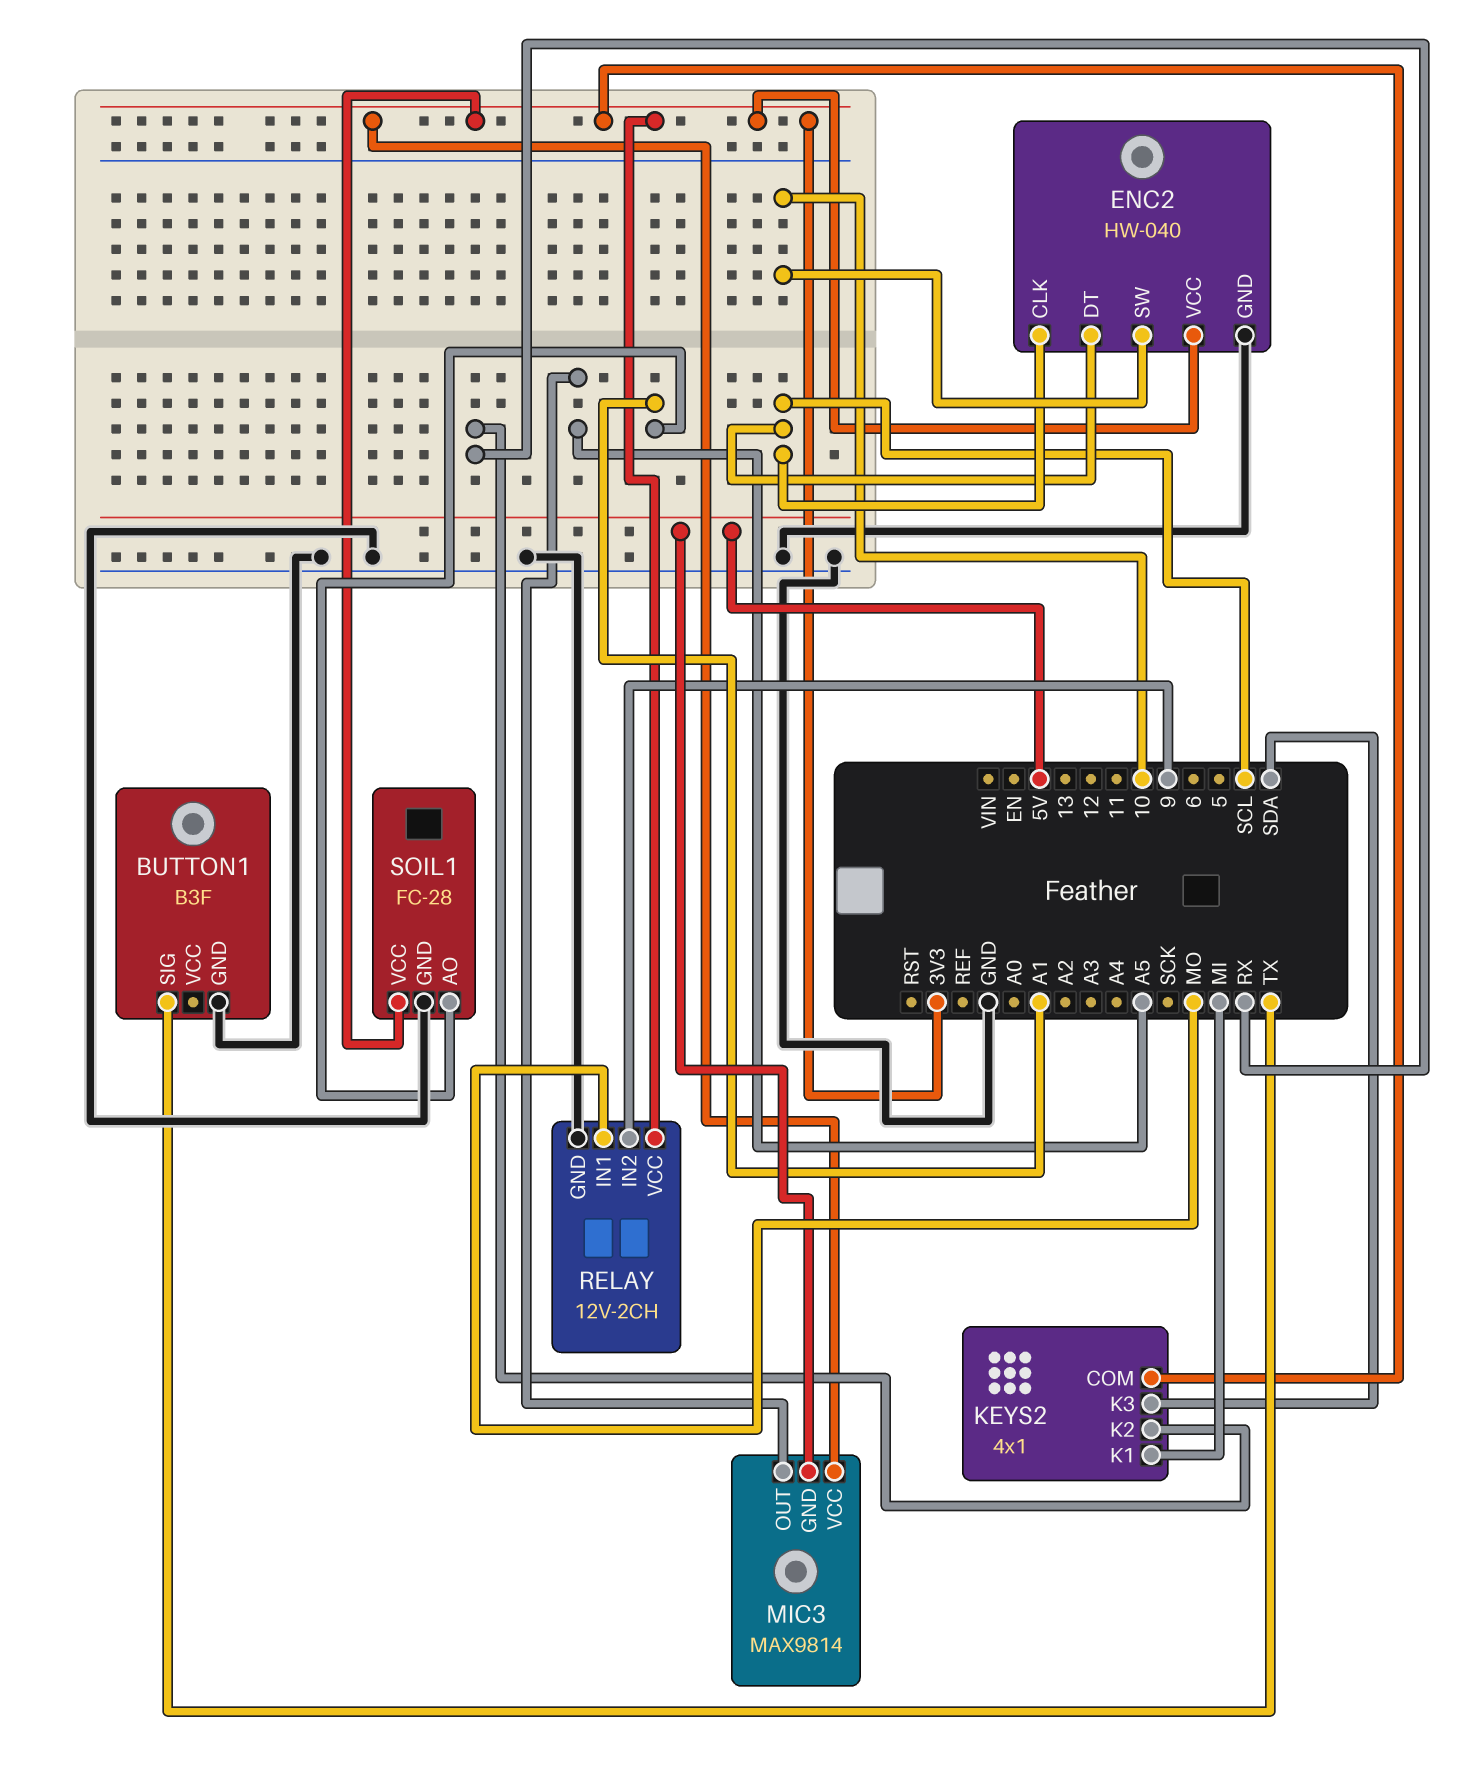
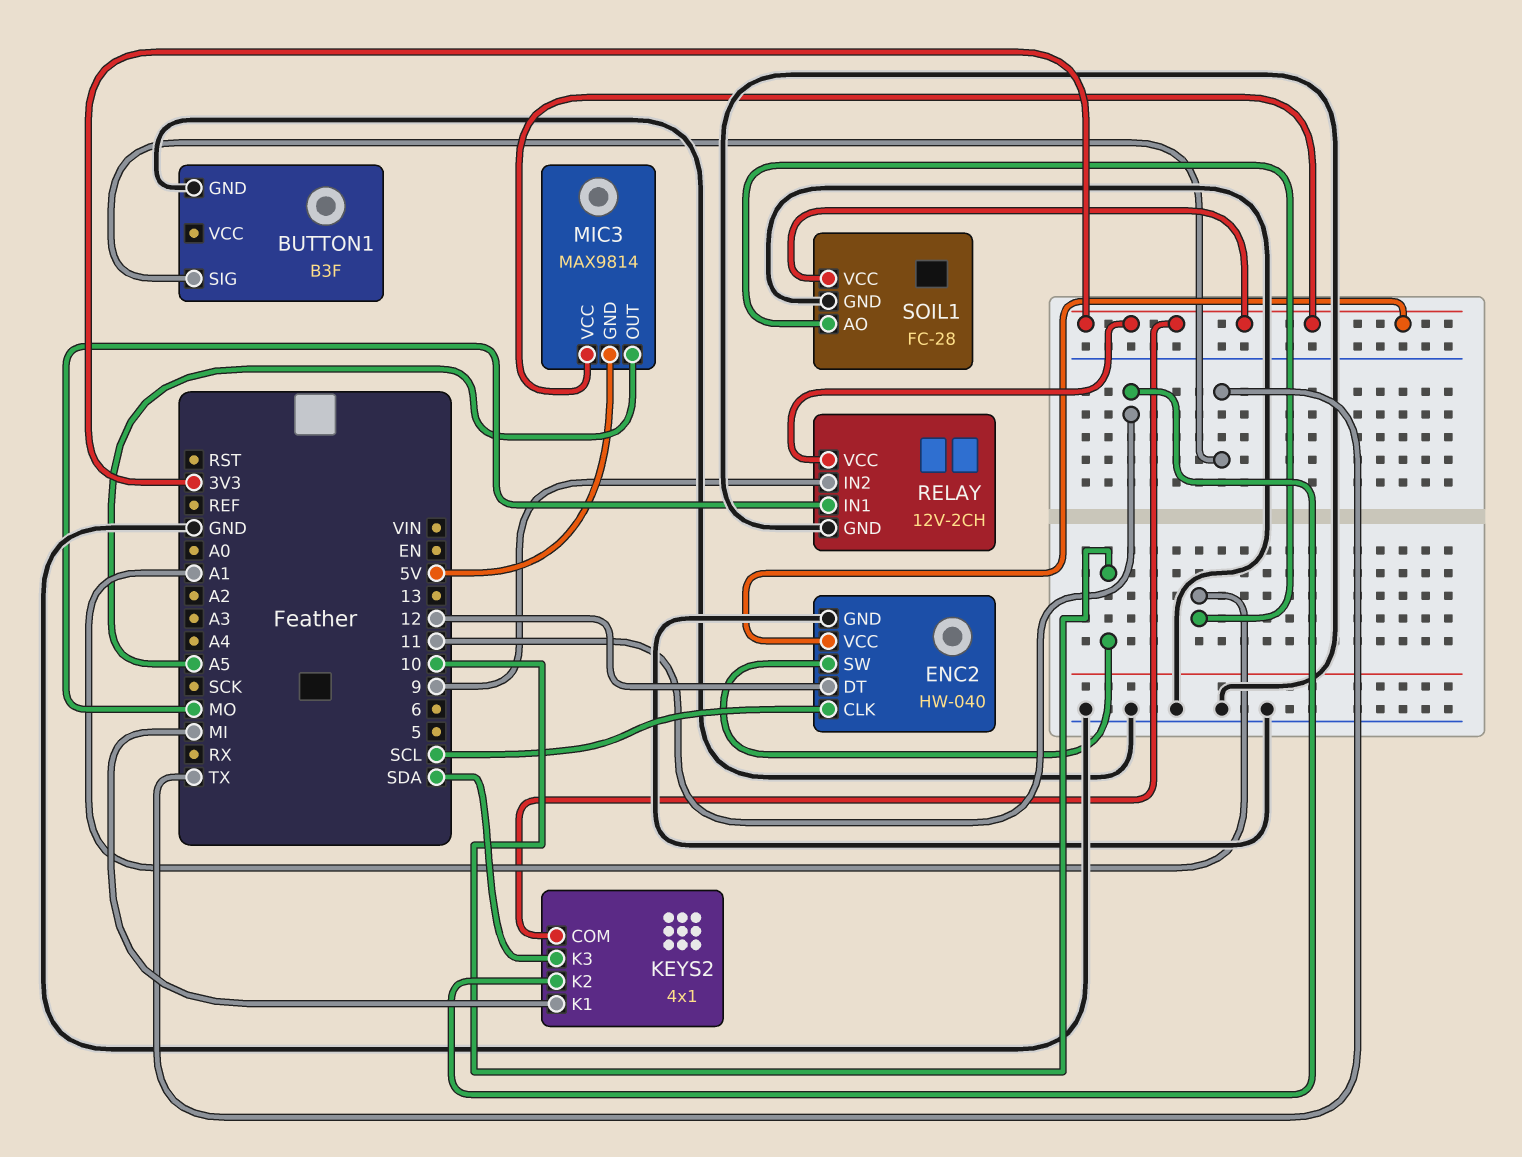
ENC2 pin DT: SCL -> 12
KEYS2 pin K2: RX -> 11

